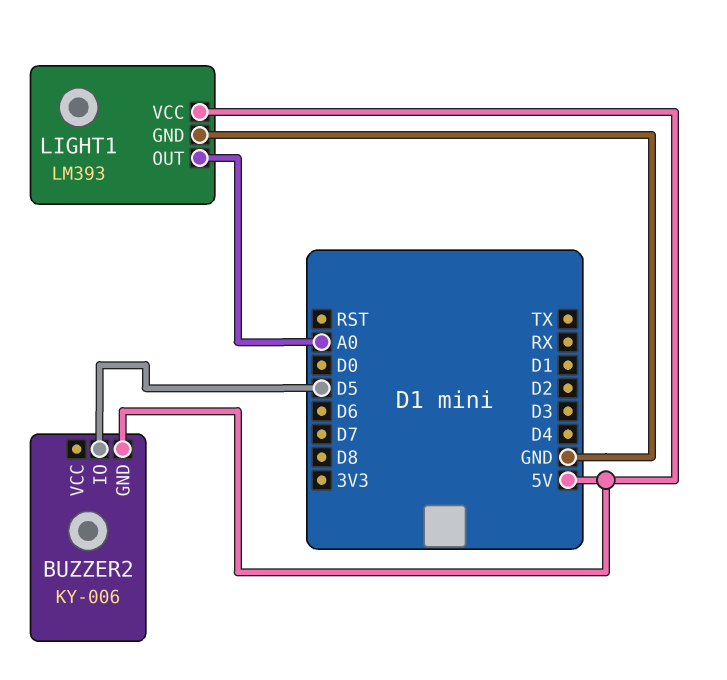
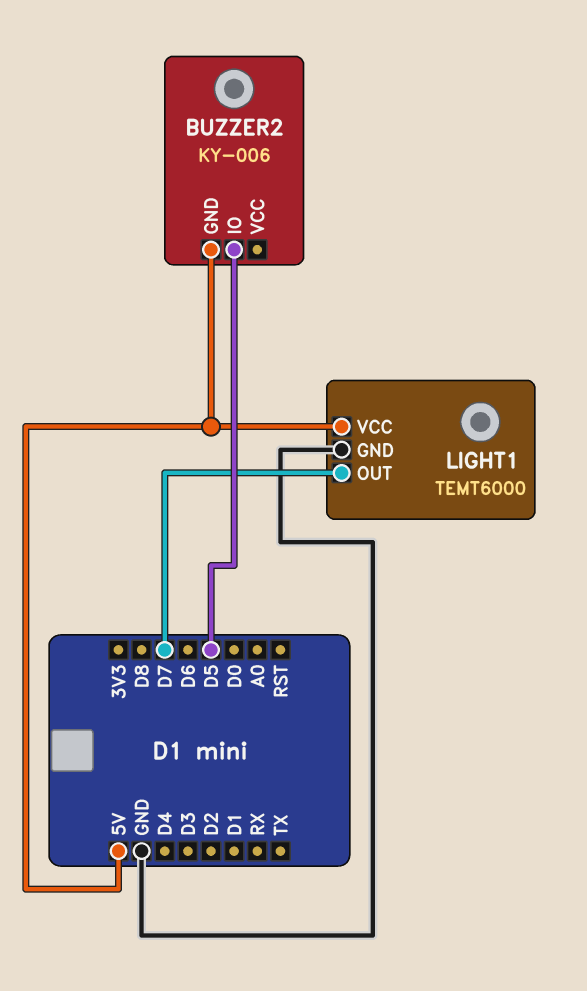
LIGHT1: LM393 -> TEMT6000
LIGHT1 pin OUT: A0 -> D7

